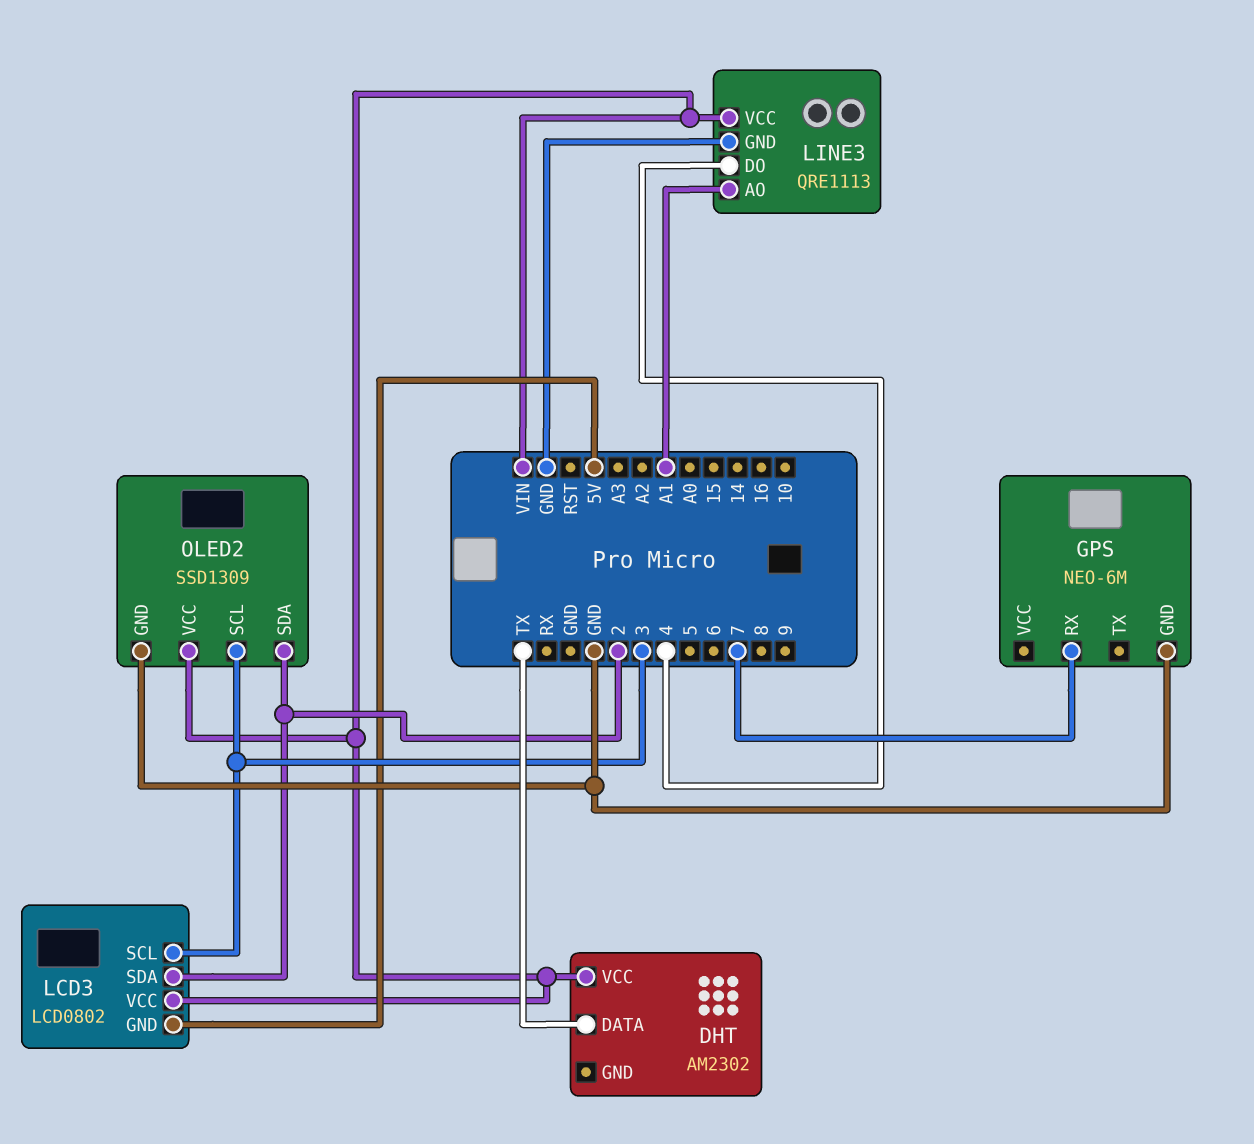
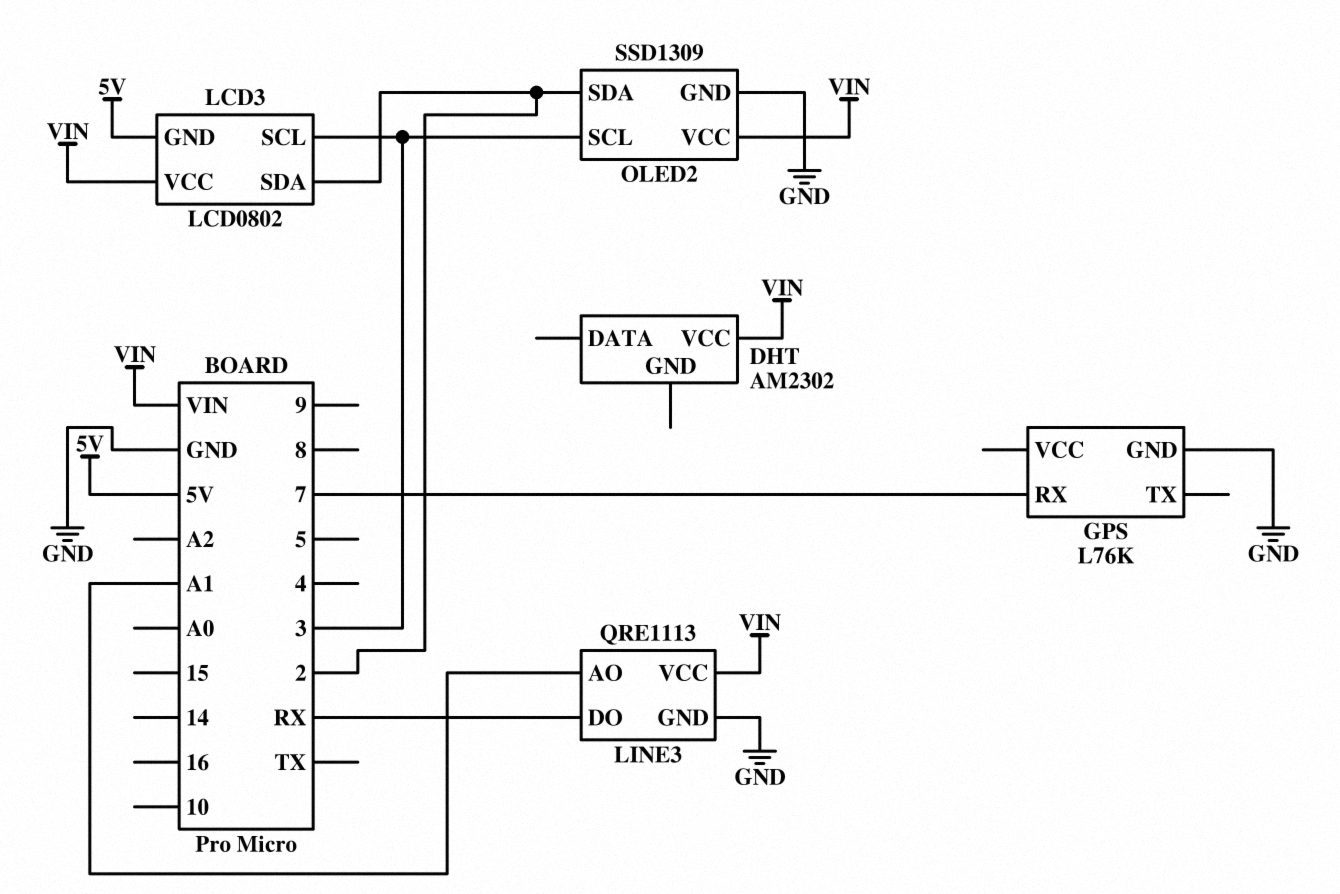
DHT pin DATA: TX -> none
GPS: NEO-6M -> L76K
LINE3 pin DO: 4 -> RX

